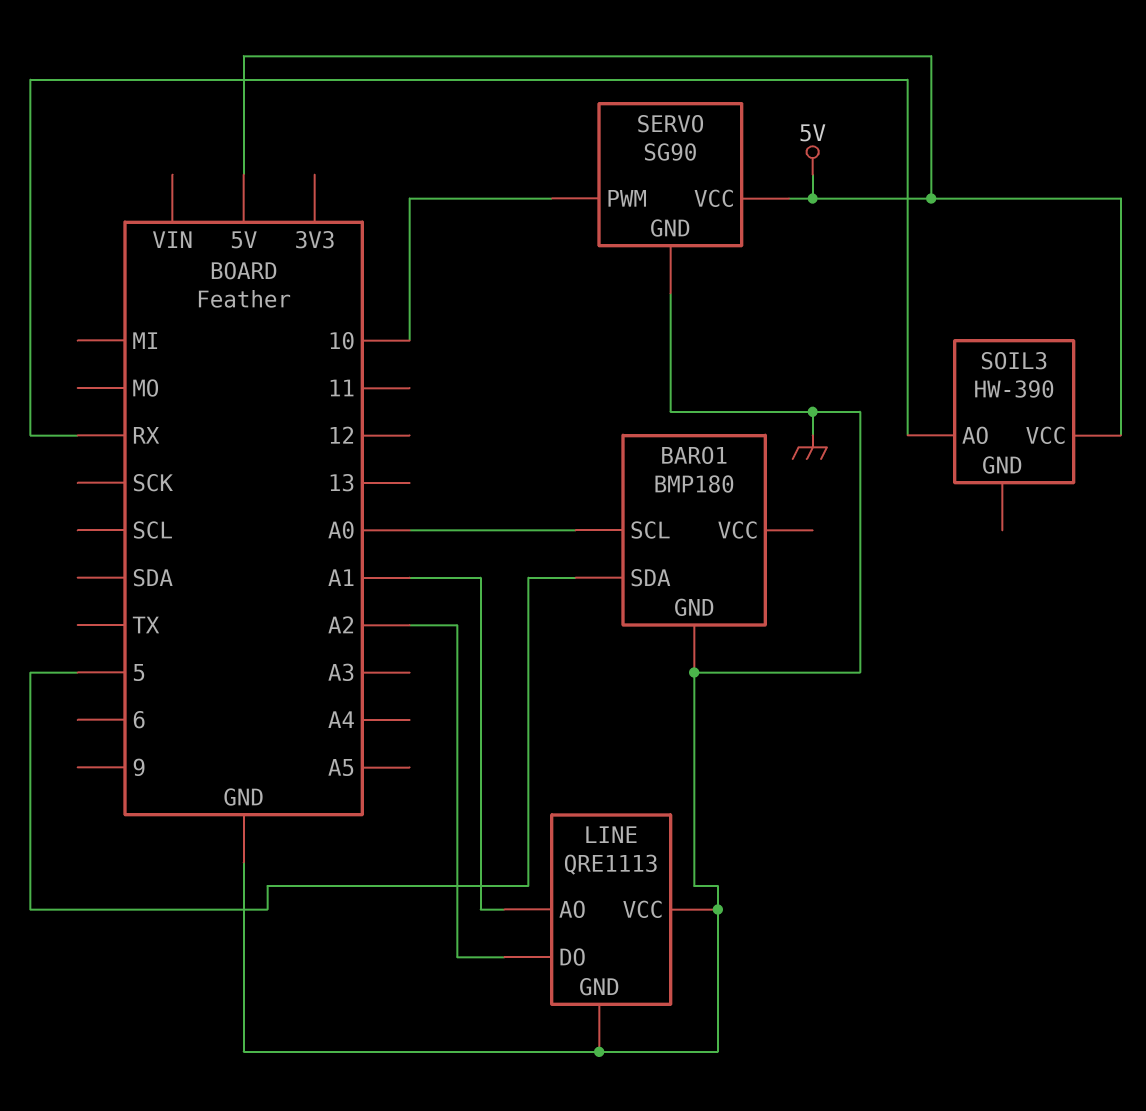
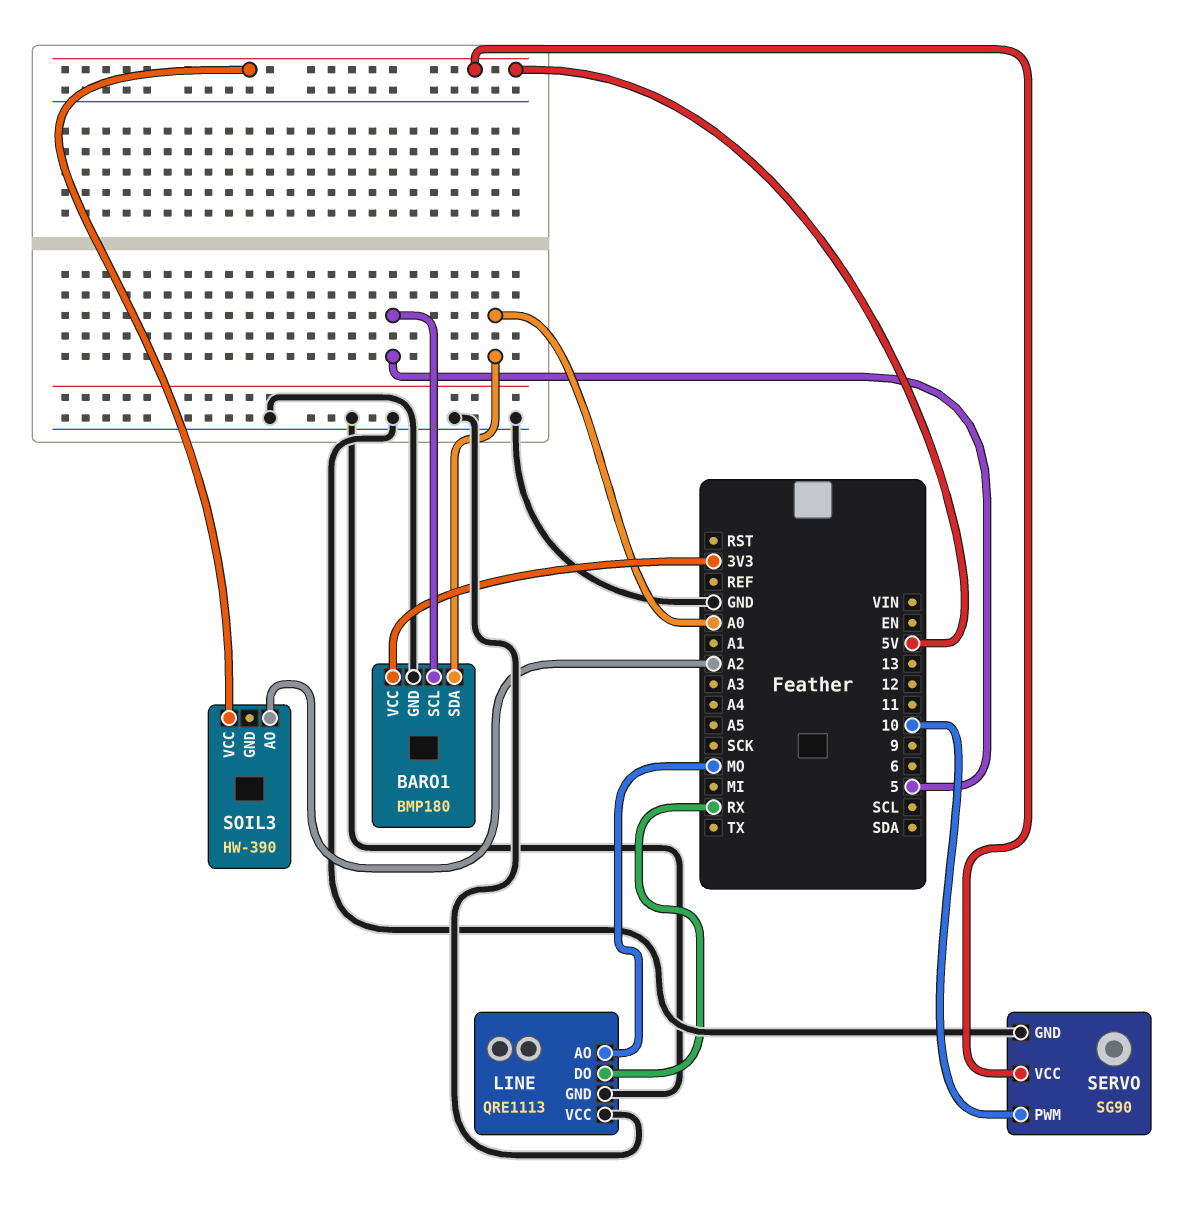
BARO1 pin SCL: A0 -> 5
BARO1 pin SDA: 5 -> A0
BARO1 pin VCC: none -> 3V3
LINE pin AO: A1 -> MO
LINE pin DO: A2 -> RX
SOIL3 pin AO: RX -> A2

